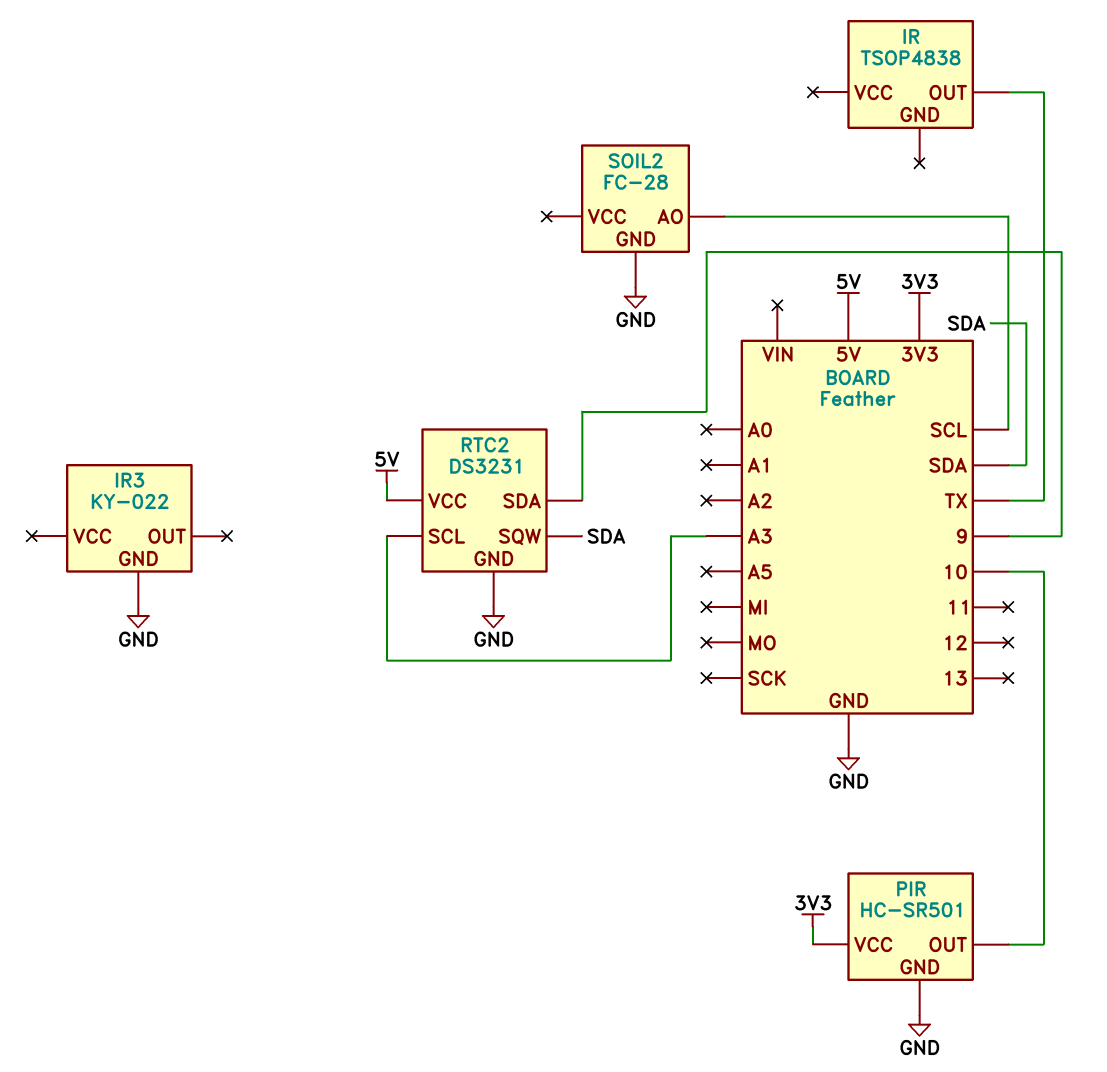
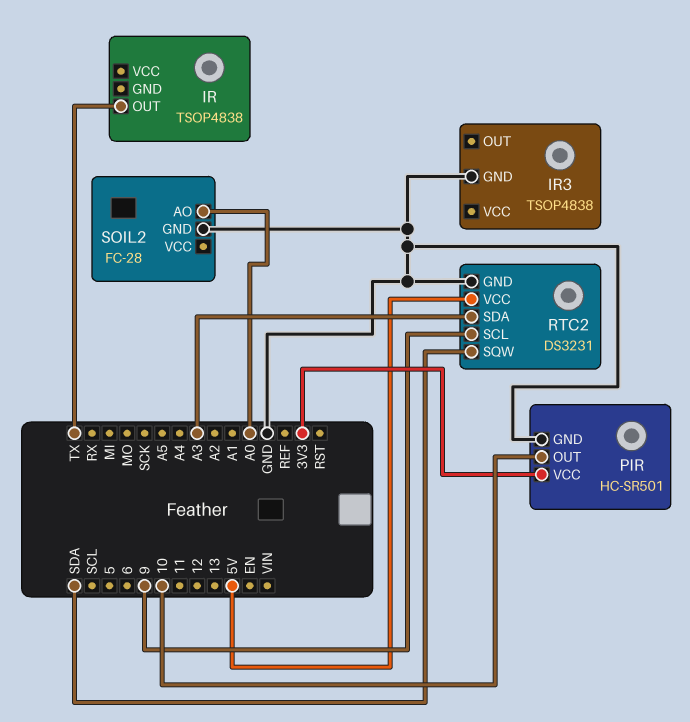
IR3: KY-022 -> TSOP4838
RTC2 pin SCL: A3 -> 9
RTC2 pin SDA: 9 -> A3
SOIL2 pin AO: SCL -> A0

